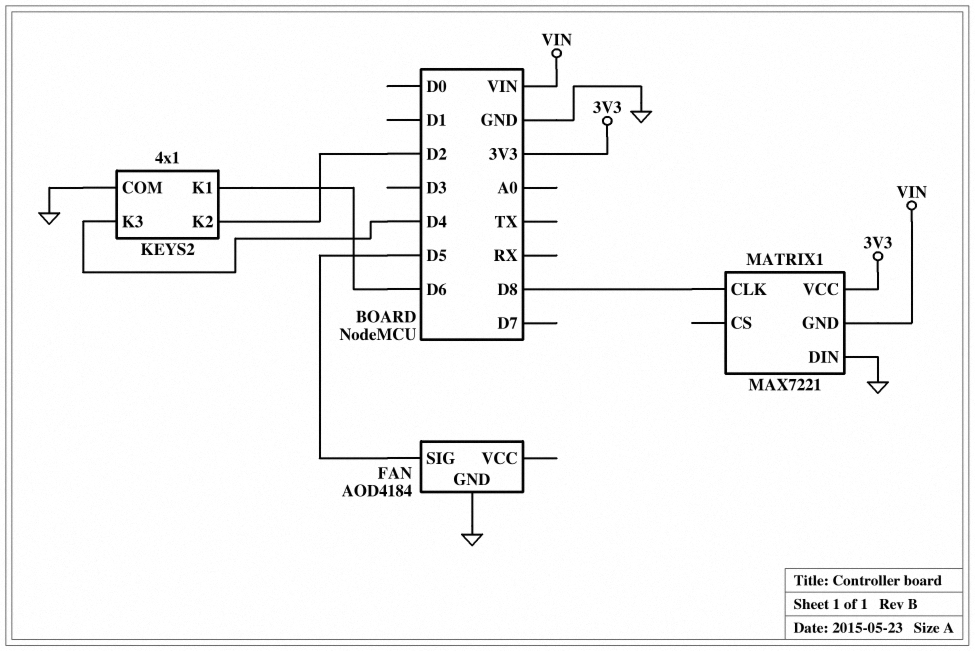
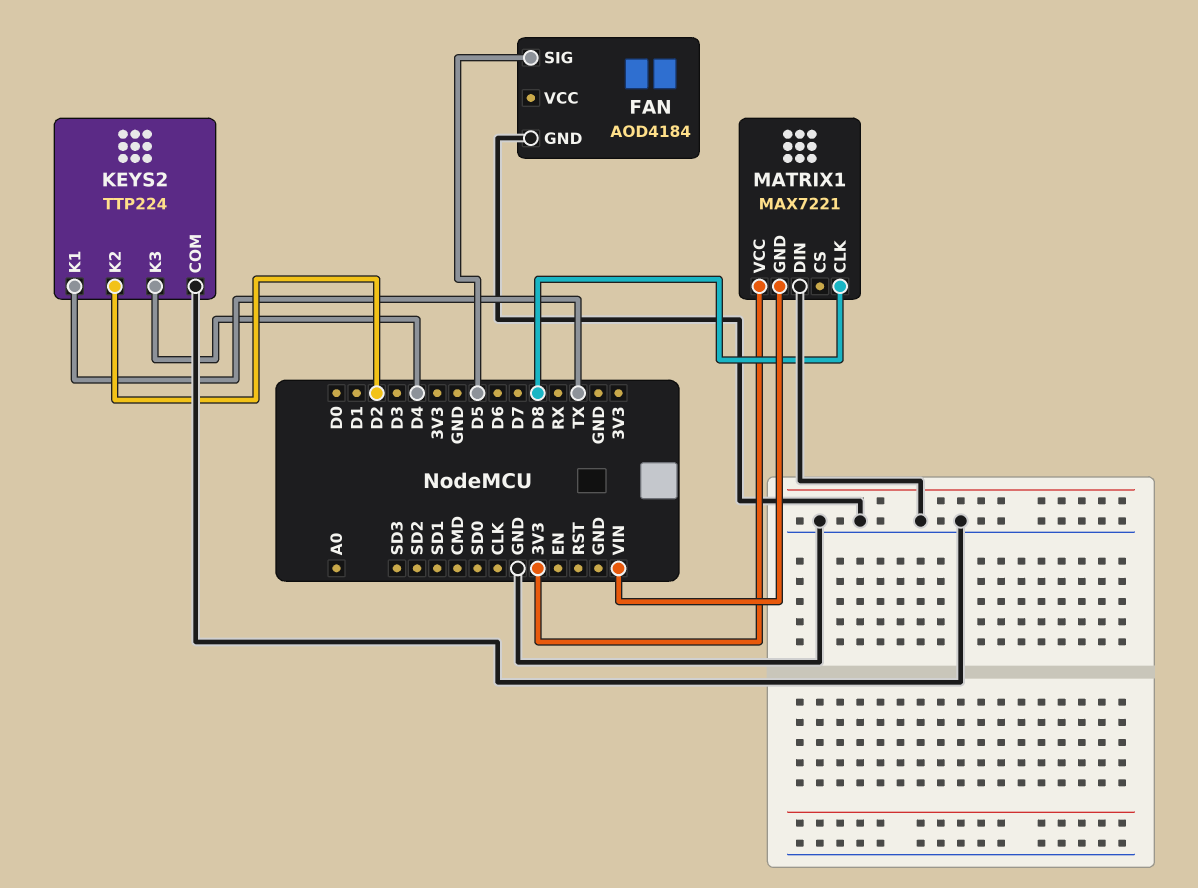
KEYS2: 4x1 -> TTP224
KEYS2 pin K1: D6 -> TX

